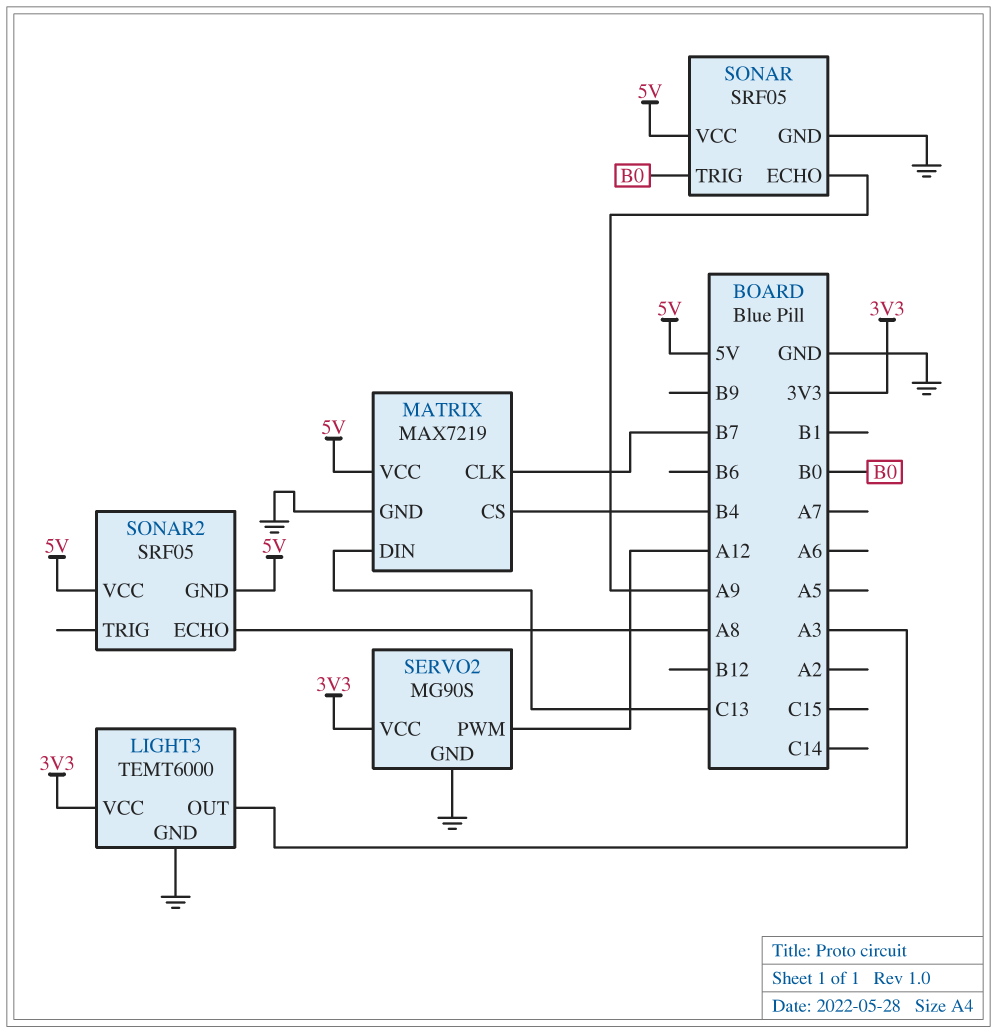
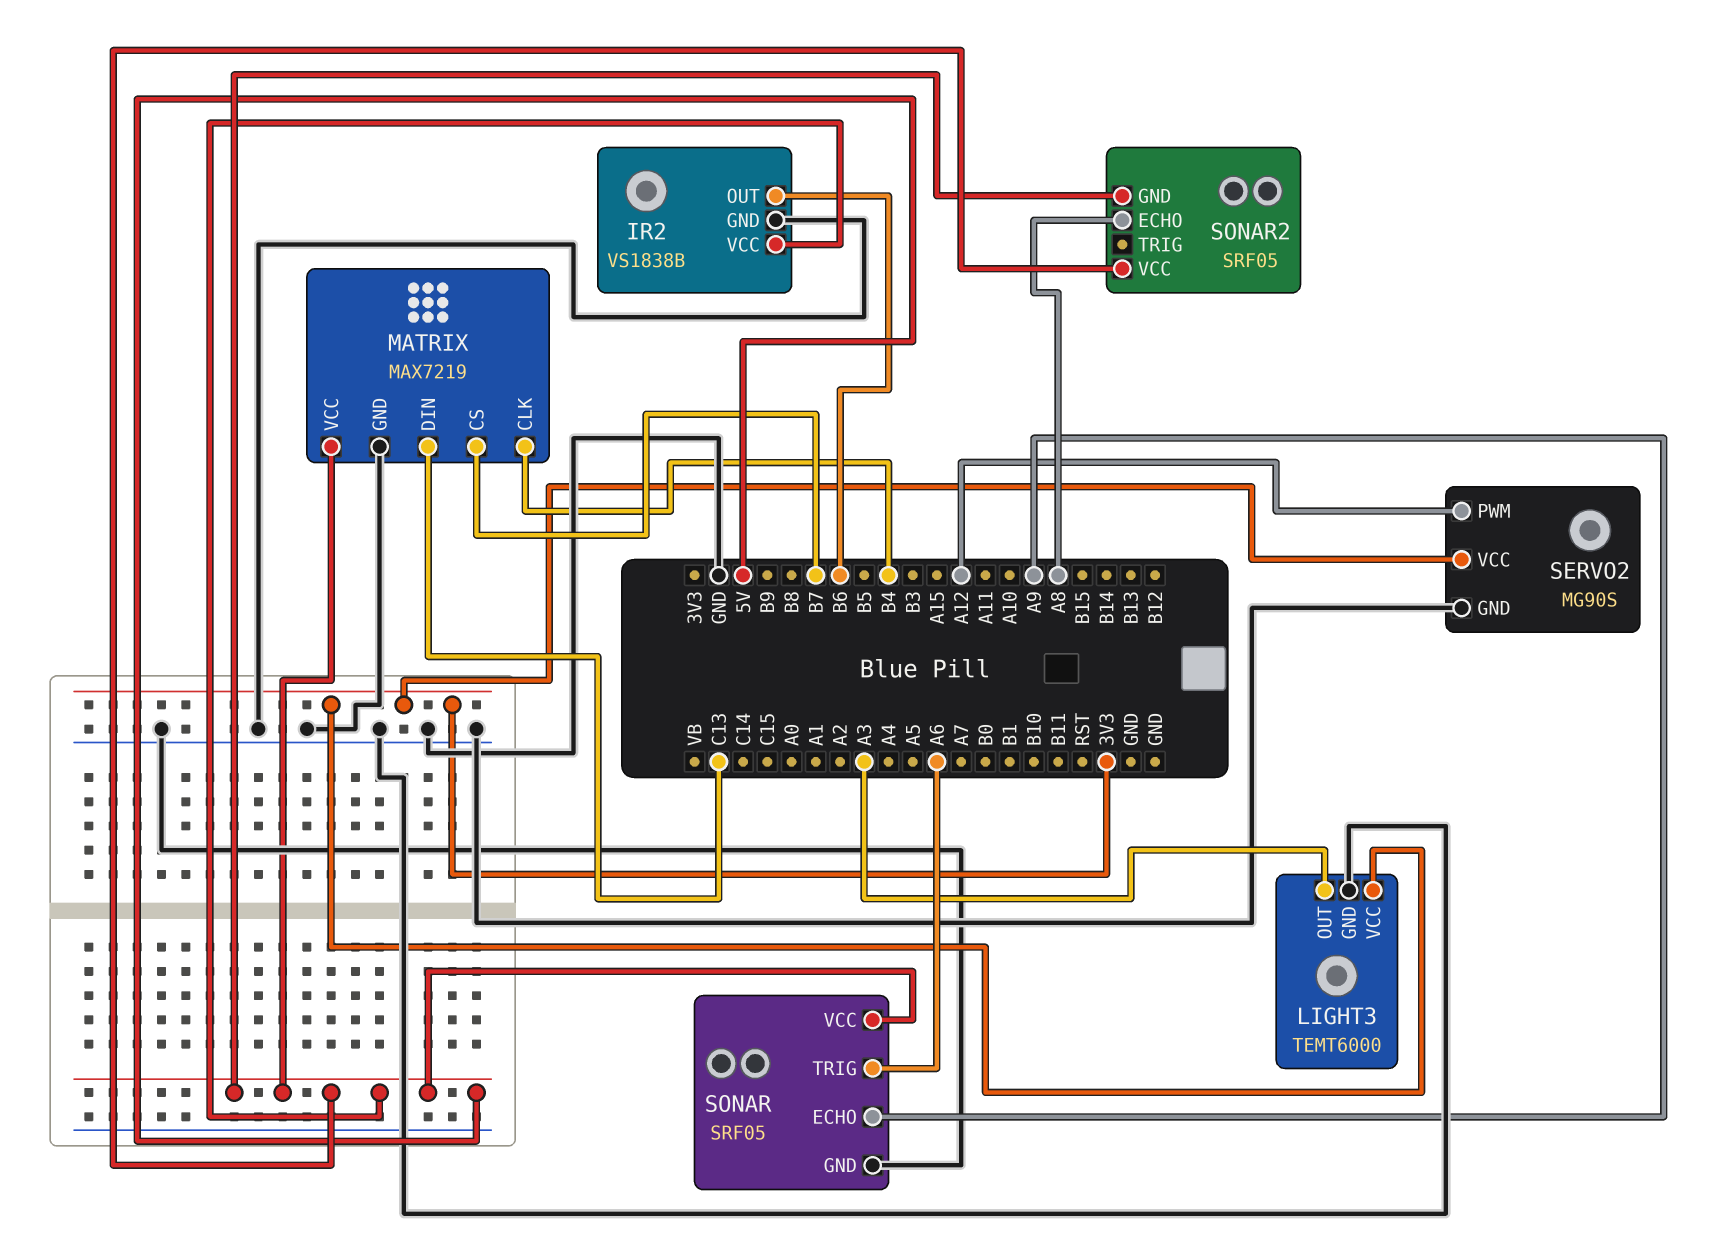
IR2: none -> VS1838B
IR2 pin GND: none -> GND
IR2 pin OUT: none -> B6
IR2 pin VCC: none -> 5V
MATRIX pin CLK: B7 -> B4
MATRIX pin CS: B4 -> B7
SONAR pin TRIG: B0 -> A6

